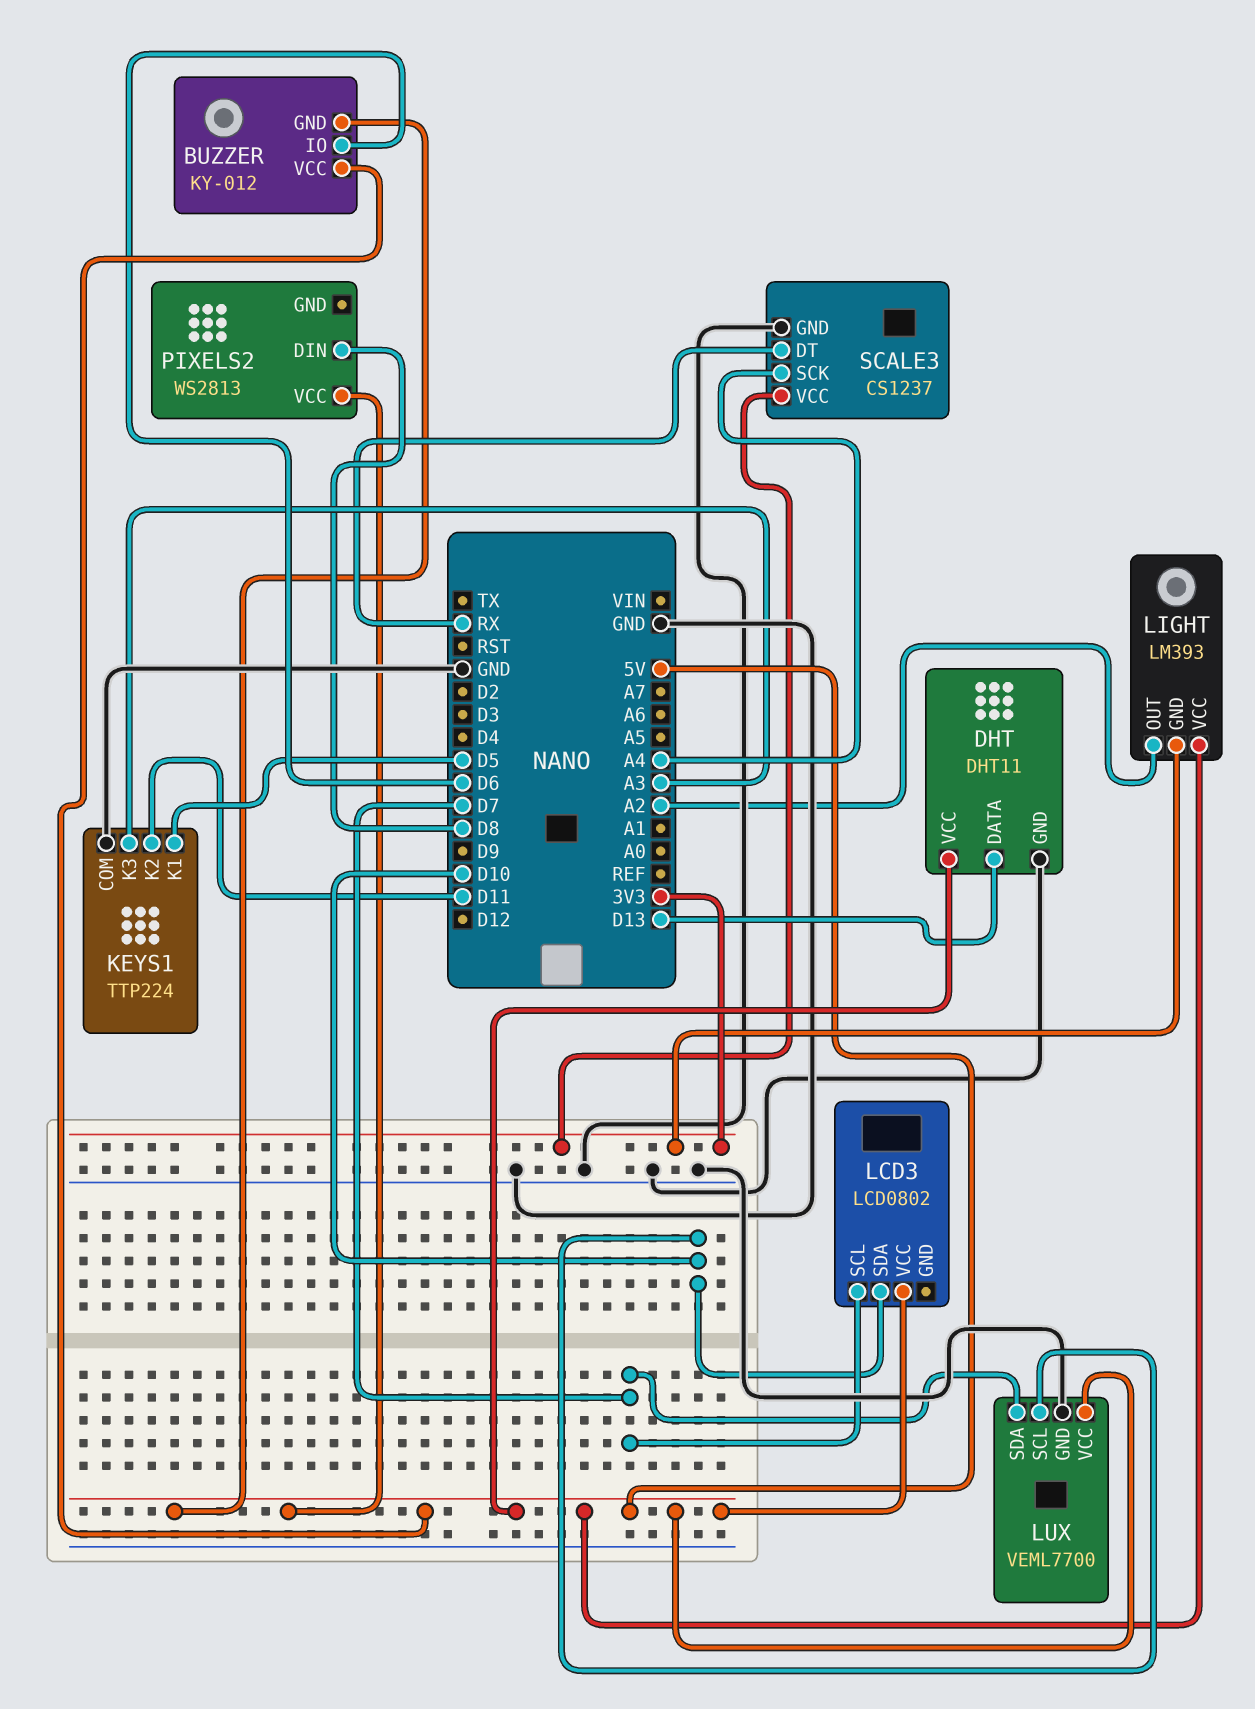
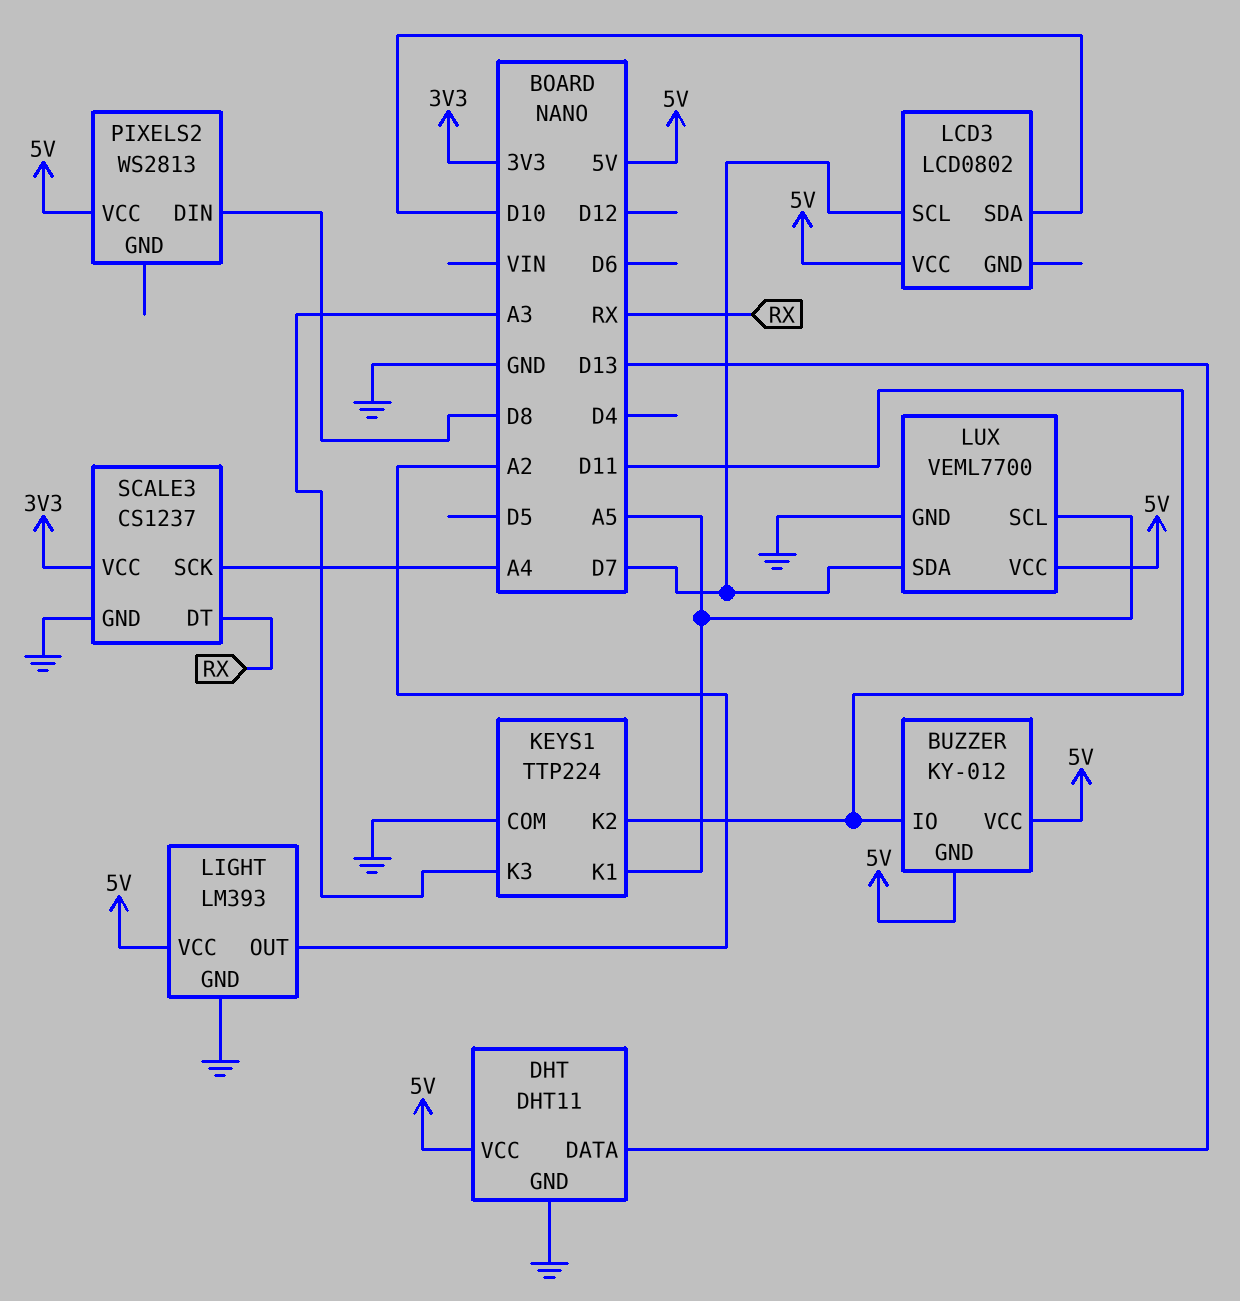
BUZZER pin IO: D6 -> D11
KEYS1 pin K1: D5 -> A5
LIGHT pin GND: 3V3 -> GND
LUX pin SCL: D10 -> A5

